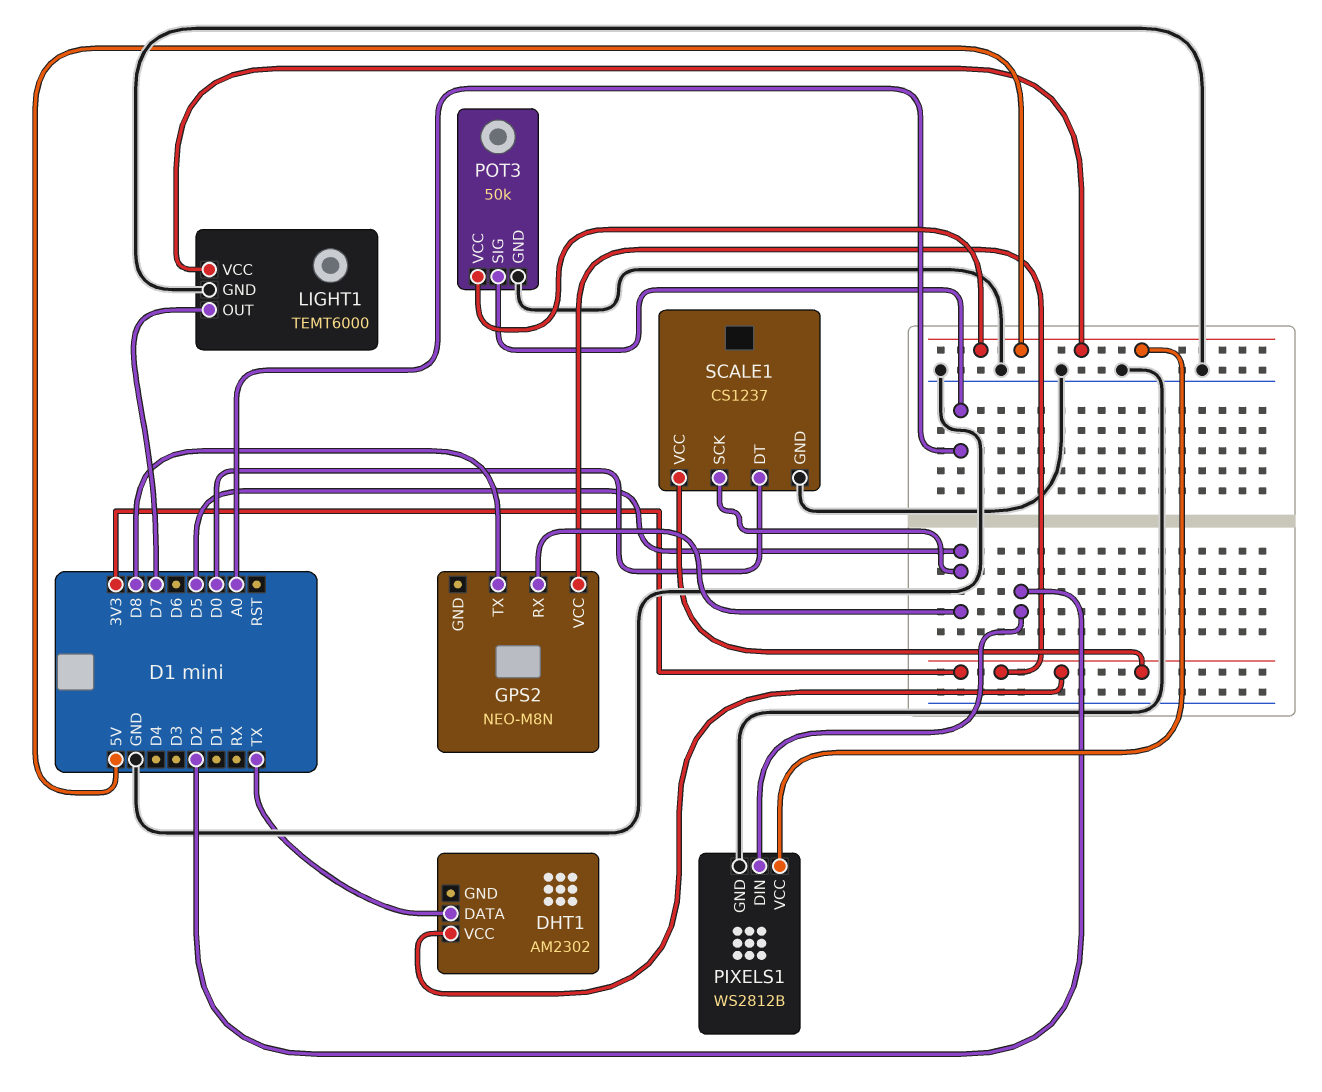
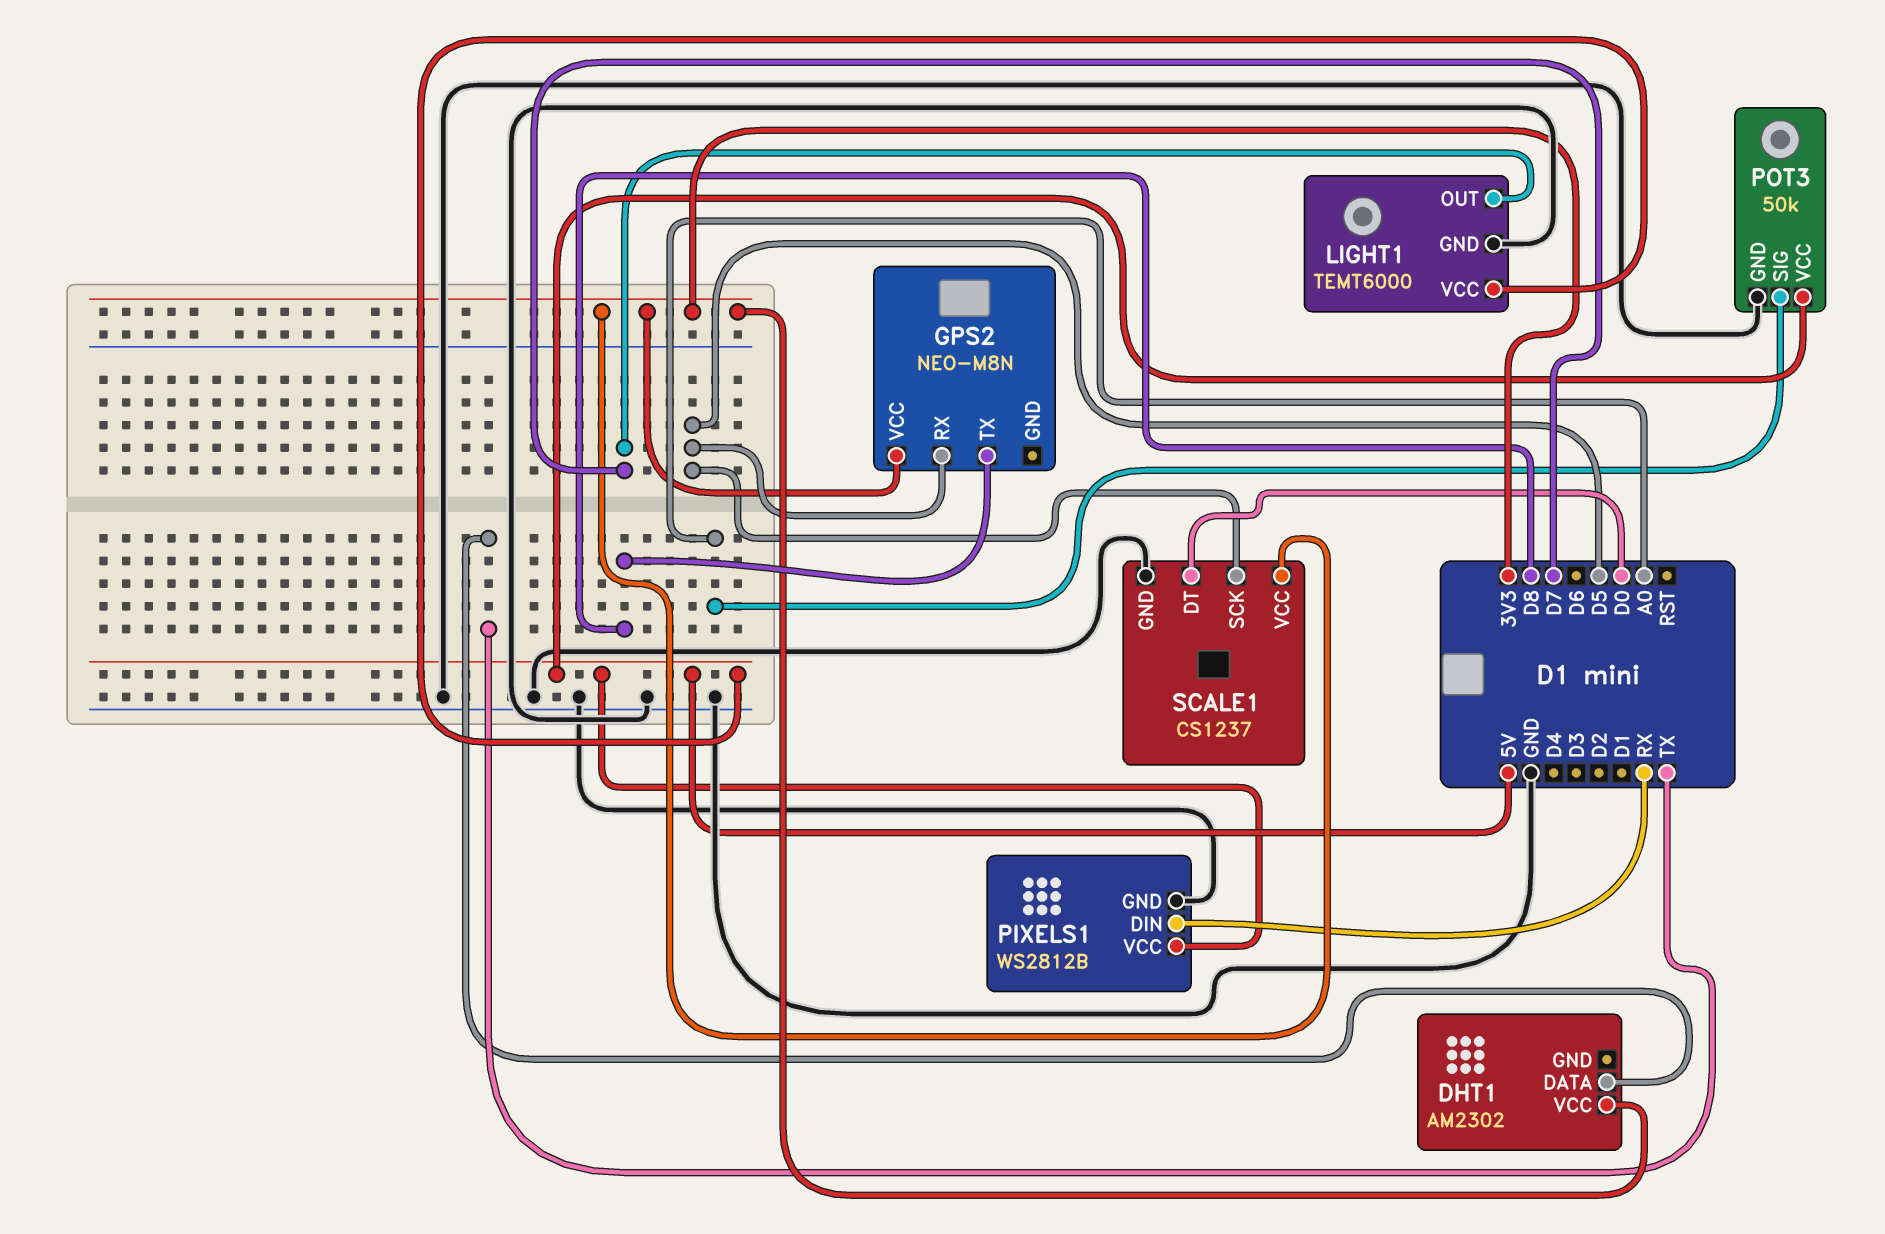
PIXELS1 pin DIN: D2 -> RX

